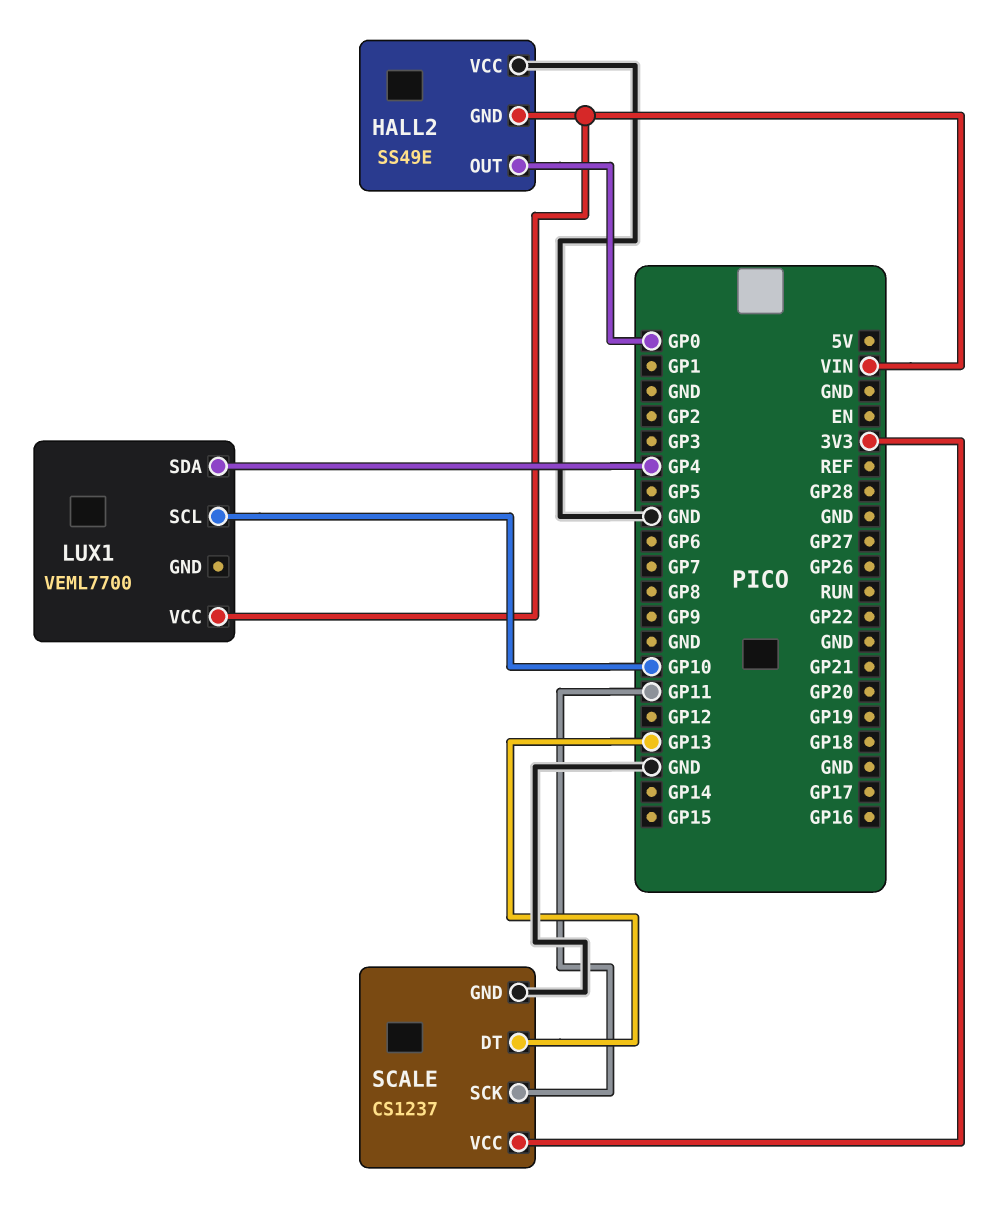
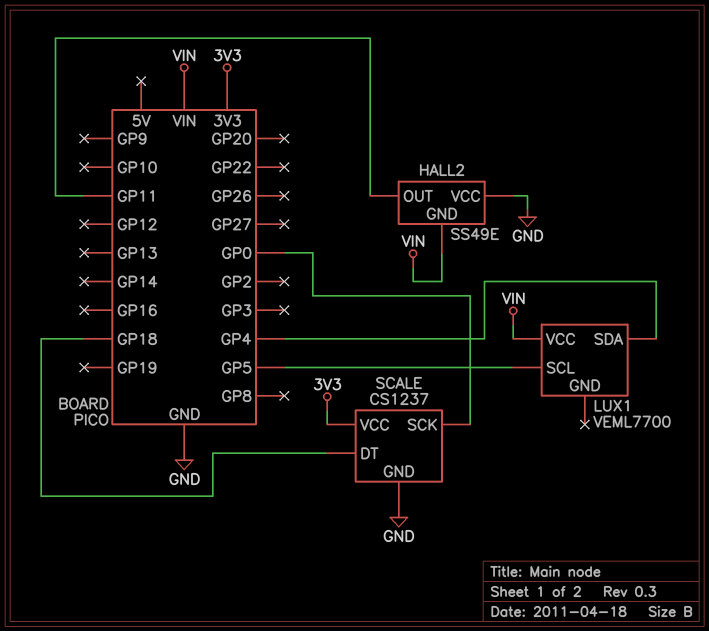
HALL2 pin OUT: GP0 -> GP11
LUX1 pin SCL: GP10 -> GP5
SCALE pin DT: GP13 -> GP18
SCALE pin SCK: GP11 -> GP0

